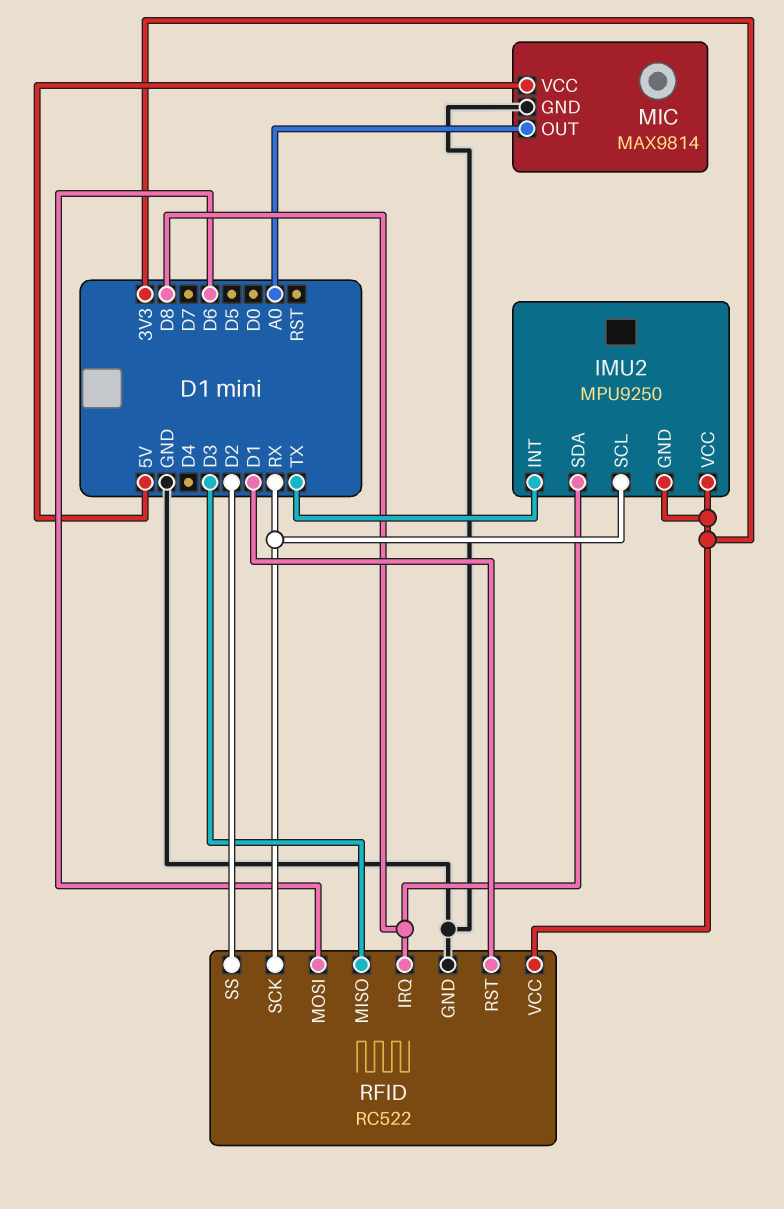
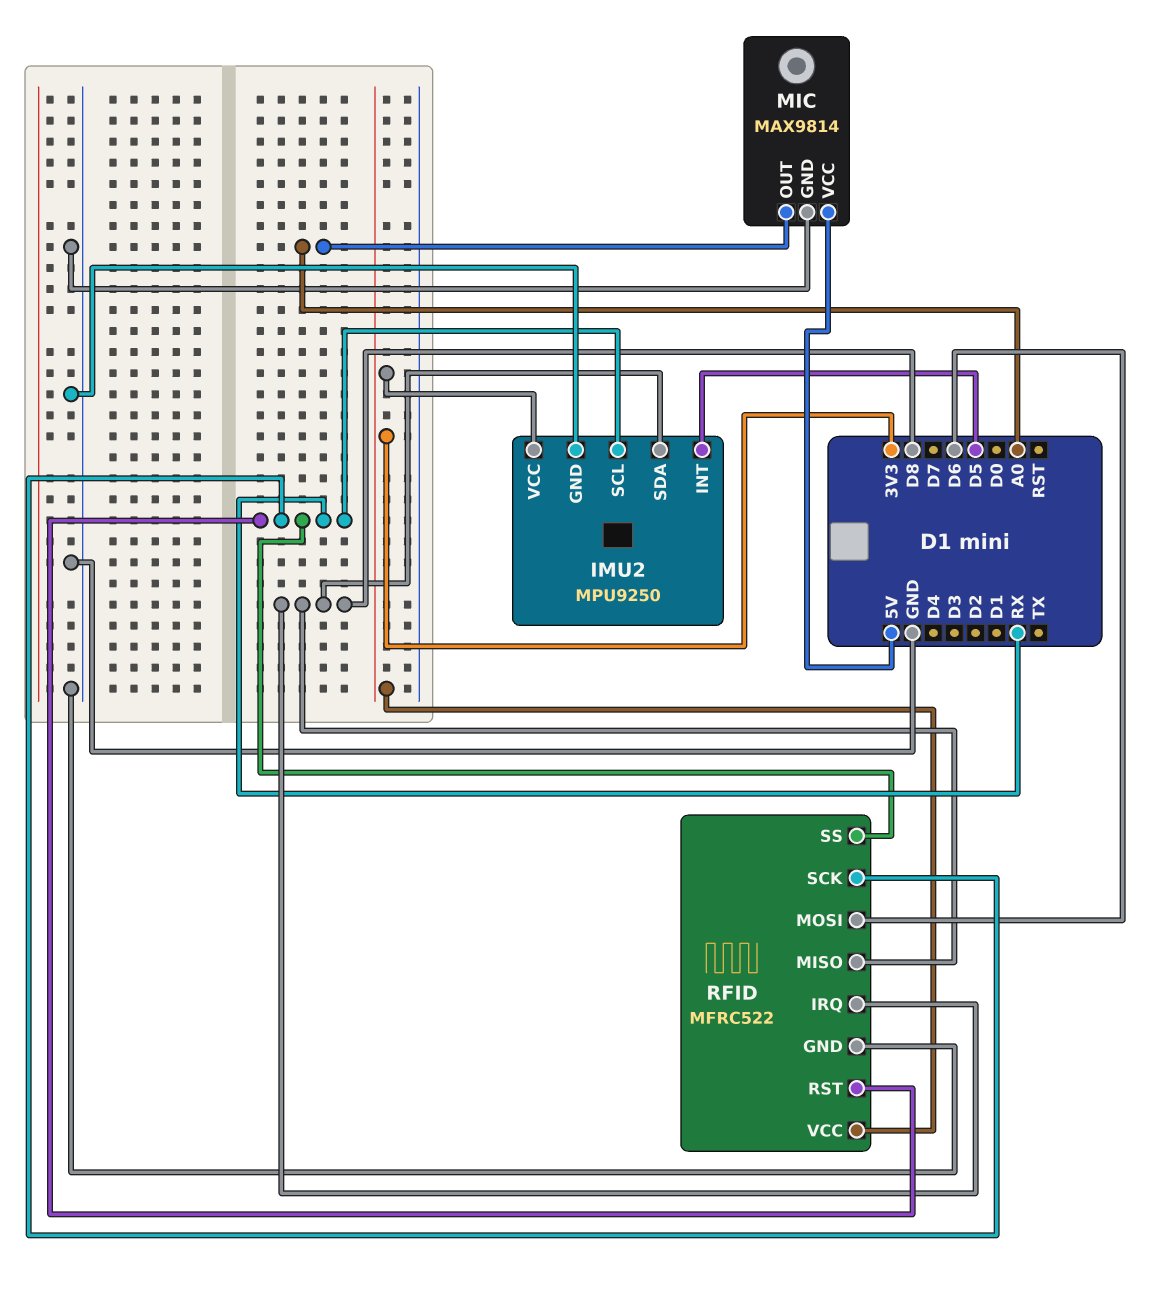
IMU2 pin GND: 3V3 -> GND
IMU2 pin INT: TX -> D5
RFID: RC522 -> MFRC522
RFID pin MISO: D3 -> D8
RFID pin RST: D1 -> RX
RFID pin SS: D2 -> RX

